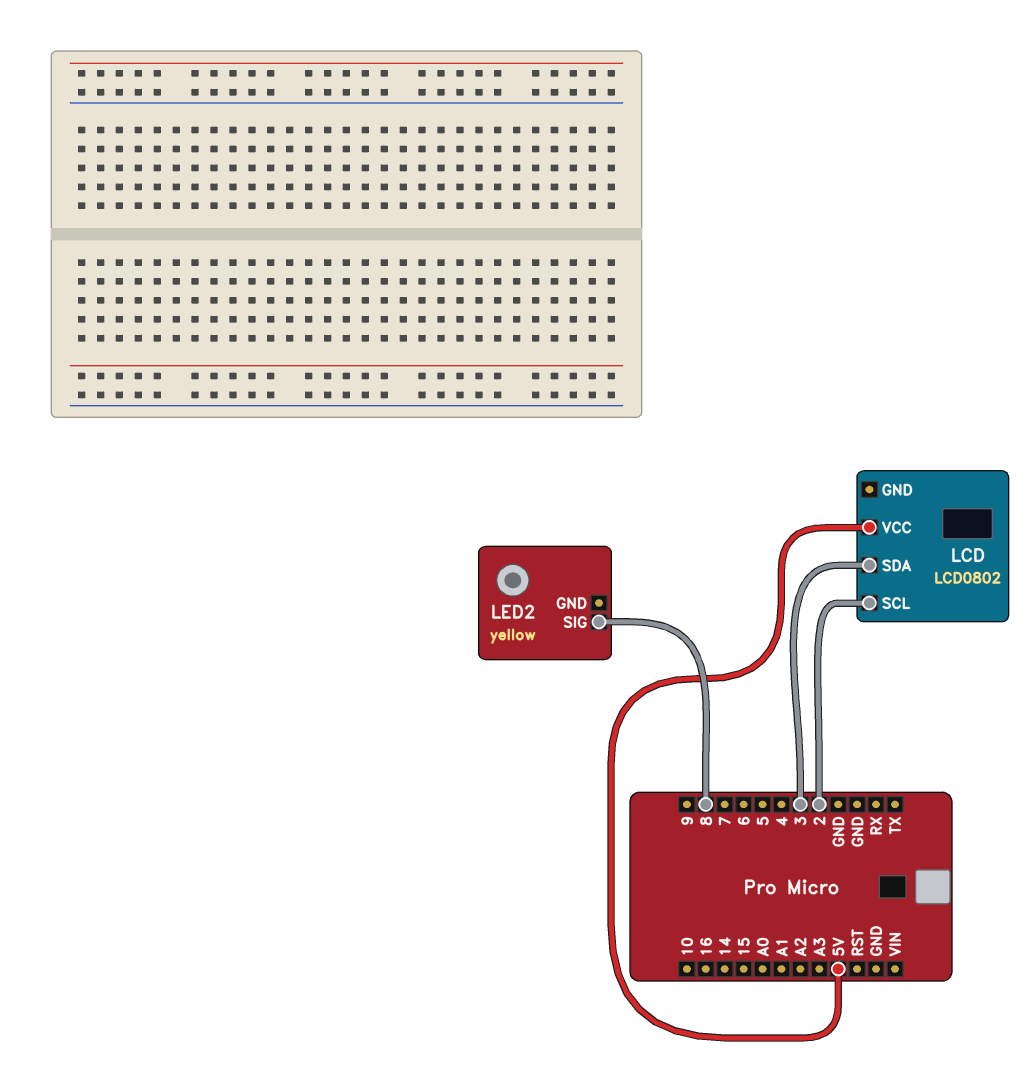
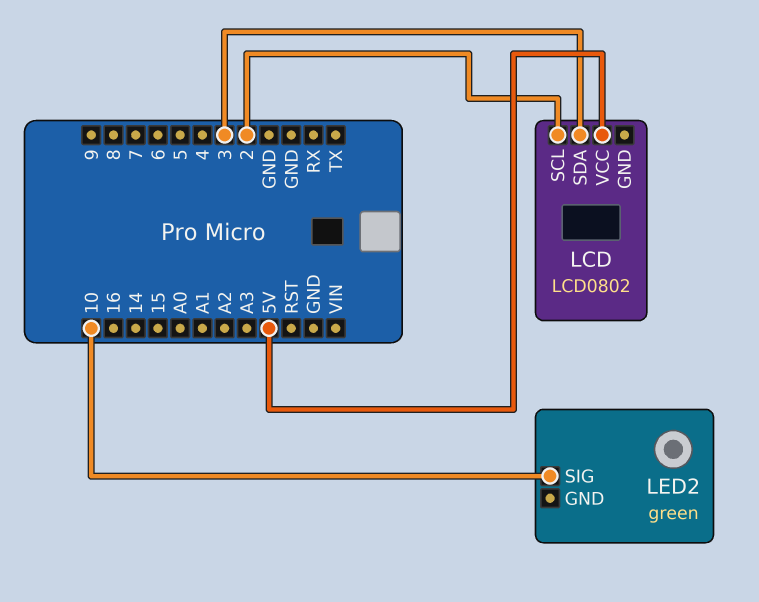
LED2: yellow -> green
LED2 pin SIG: 8 -> 10

